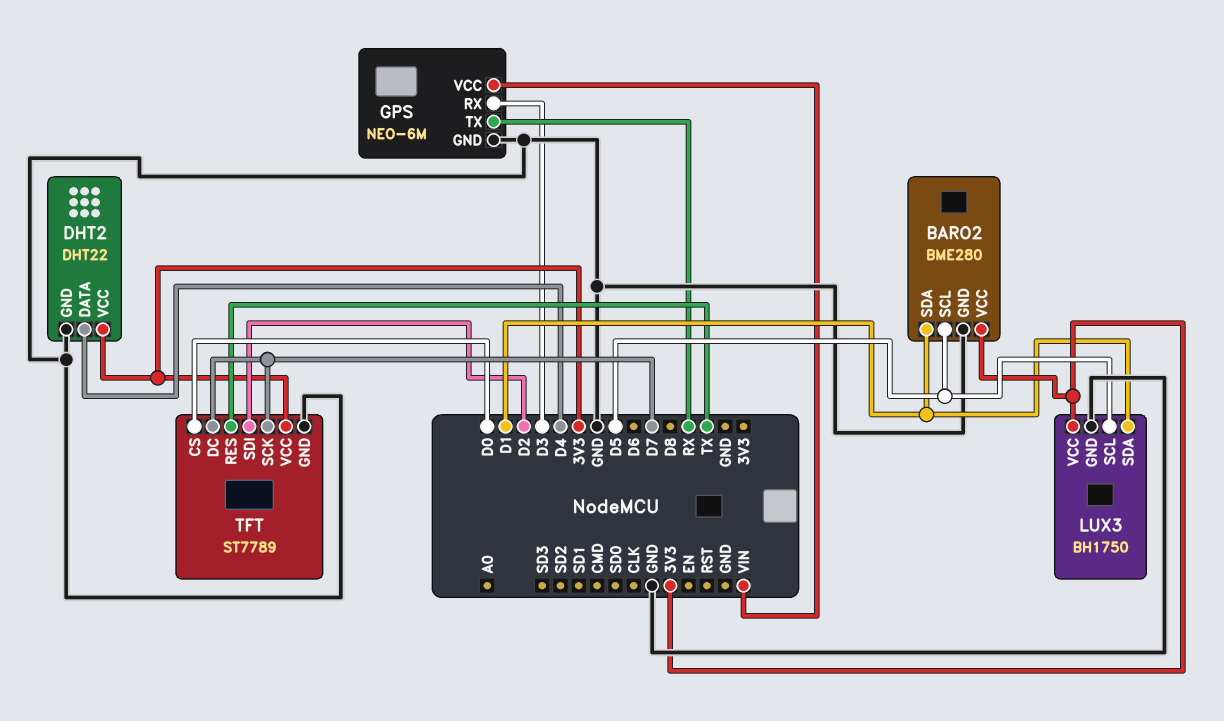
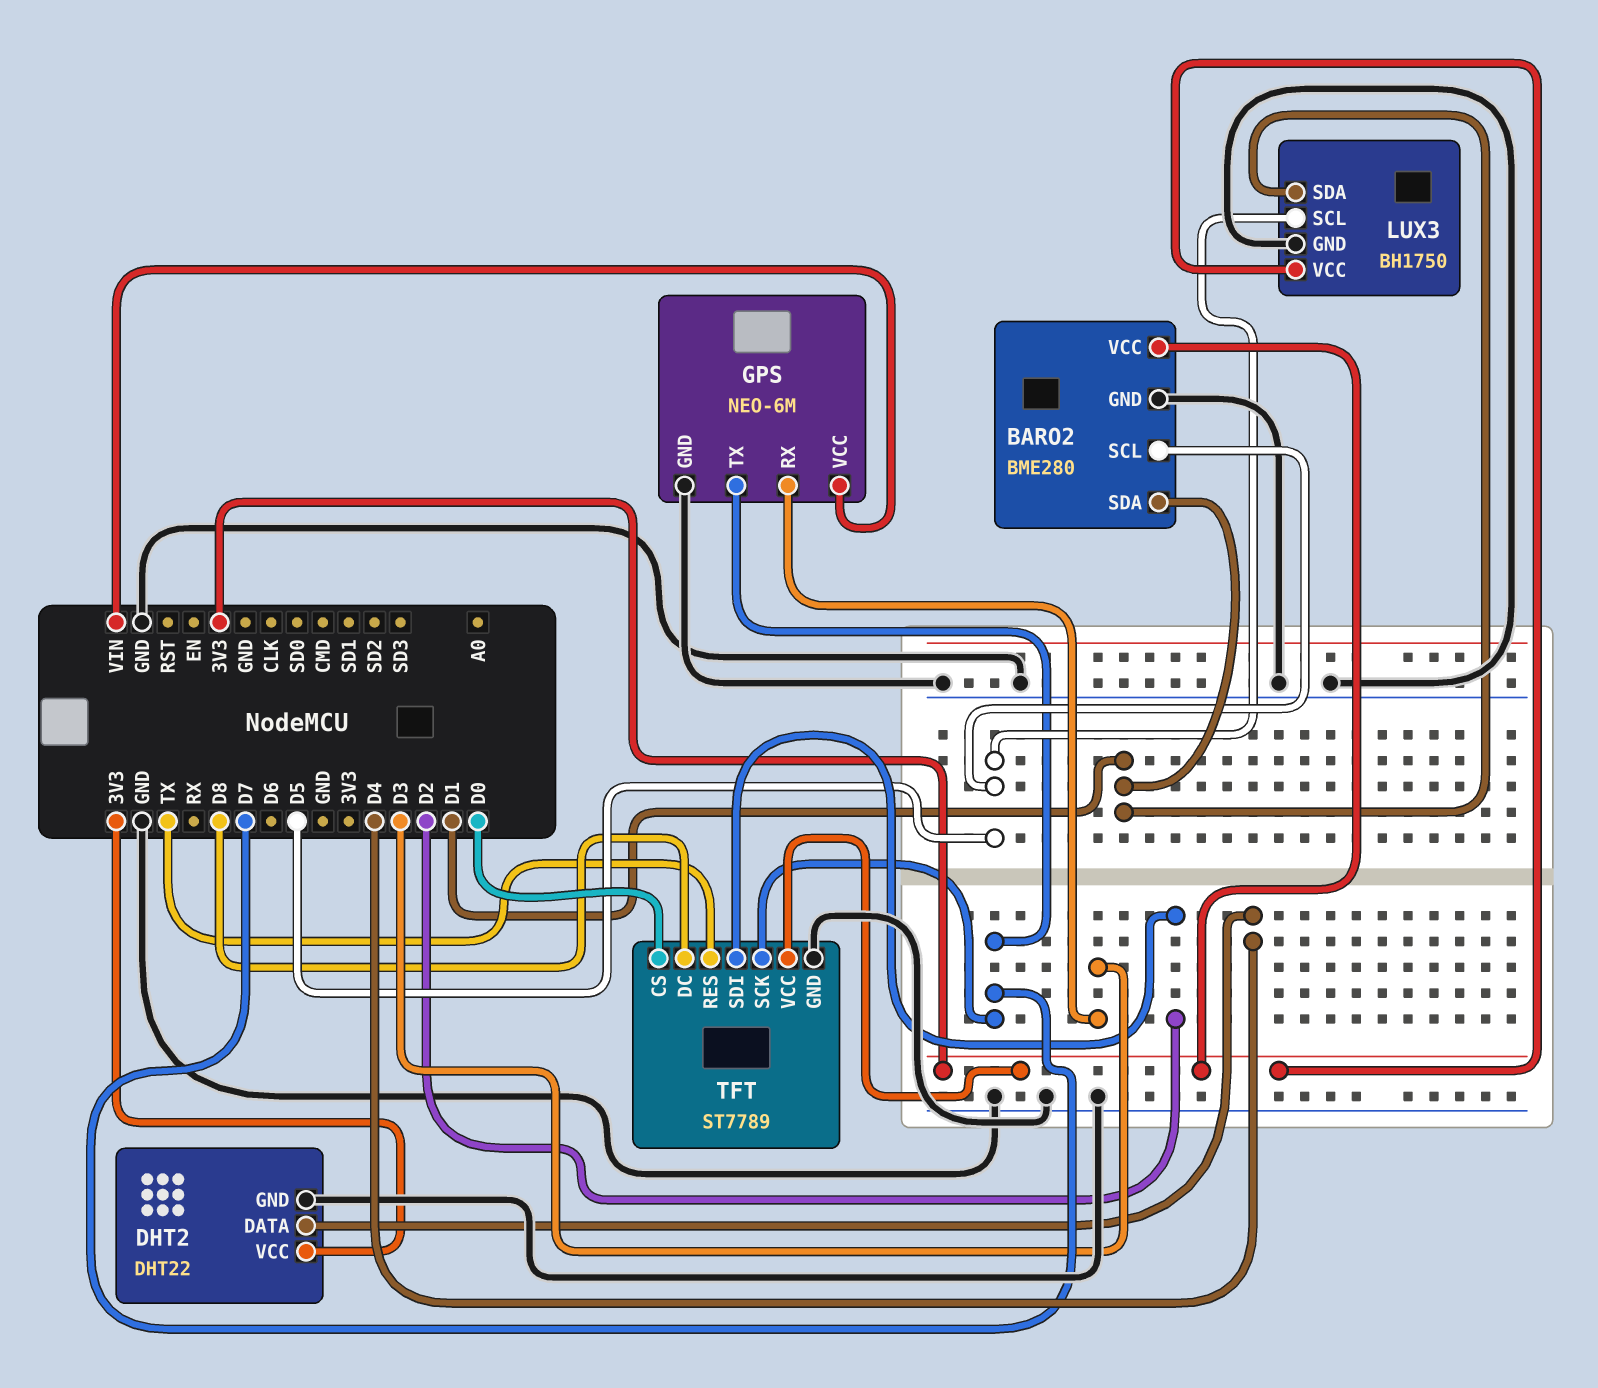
GPS pin TX: RX -> D7
TFT pin DC: D7 -> D8

